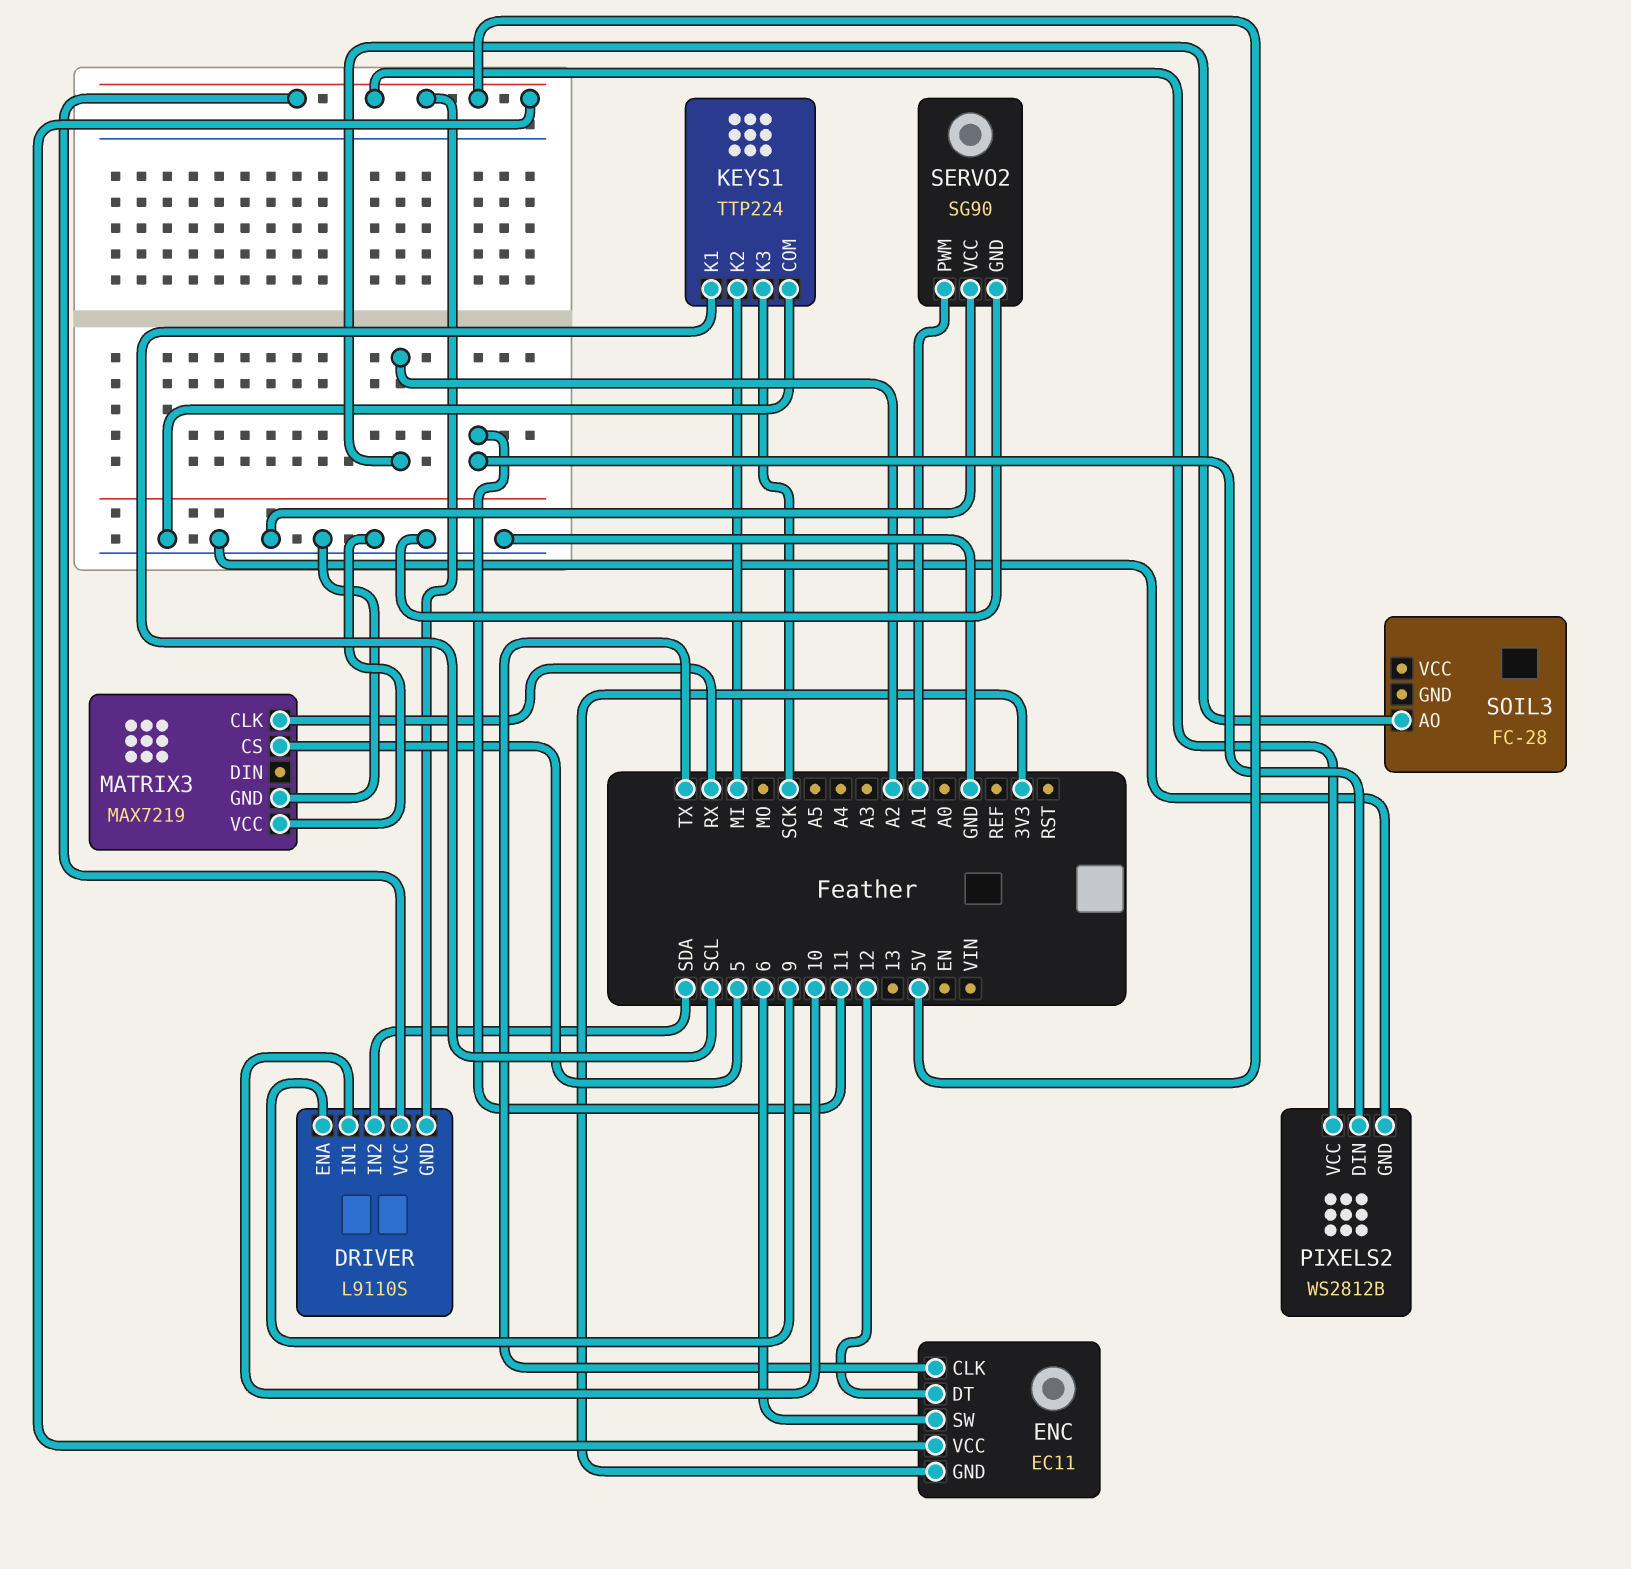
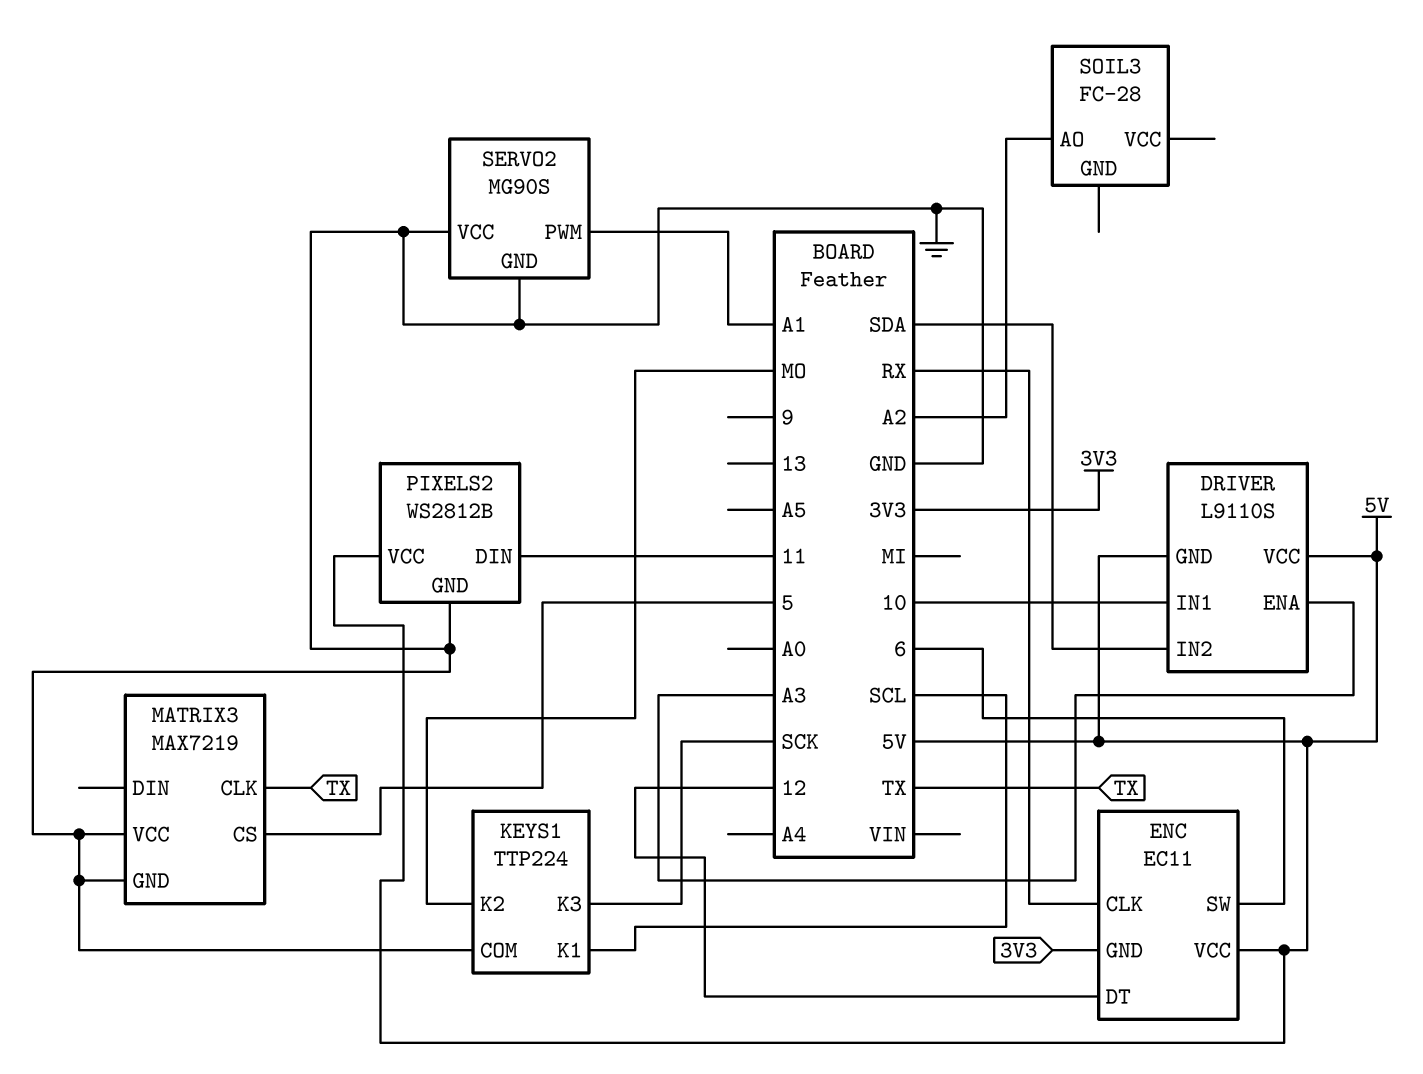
DRIVER pin ENA: 9 -> A3
ENC pin CLK: TX -> RX
KEYS1 pin K2: MI -> MO
MATRIX3 pin CLK: RX -> TX
SERVO2: SG90 -> MG90S

